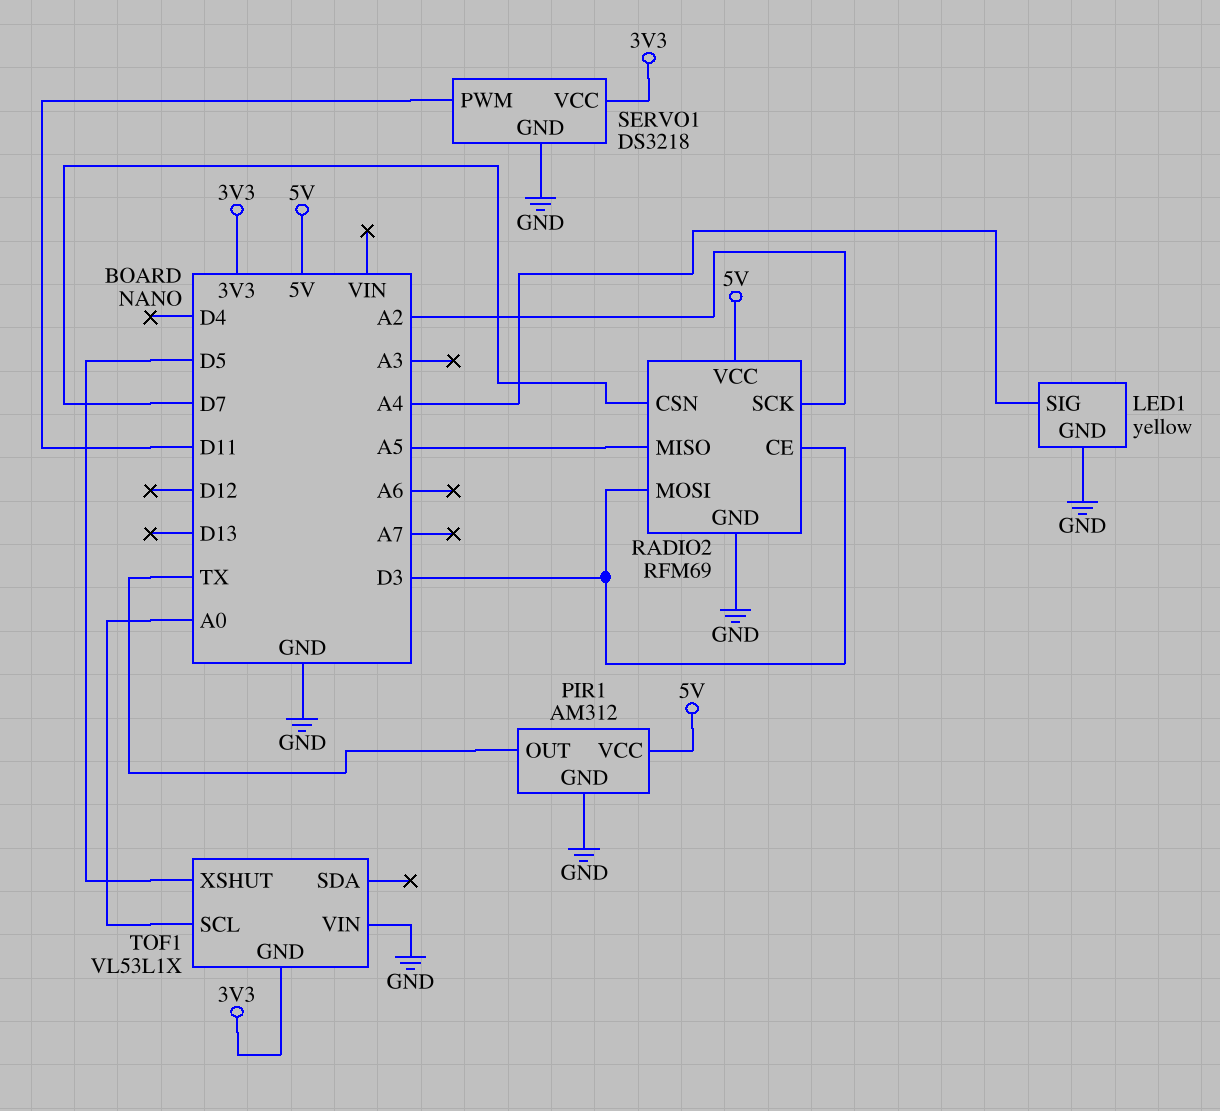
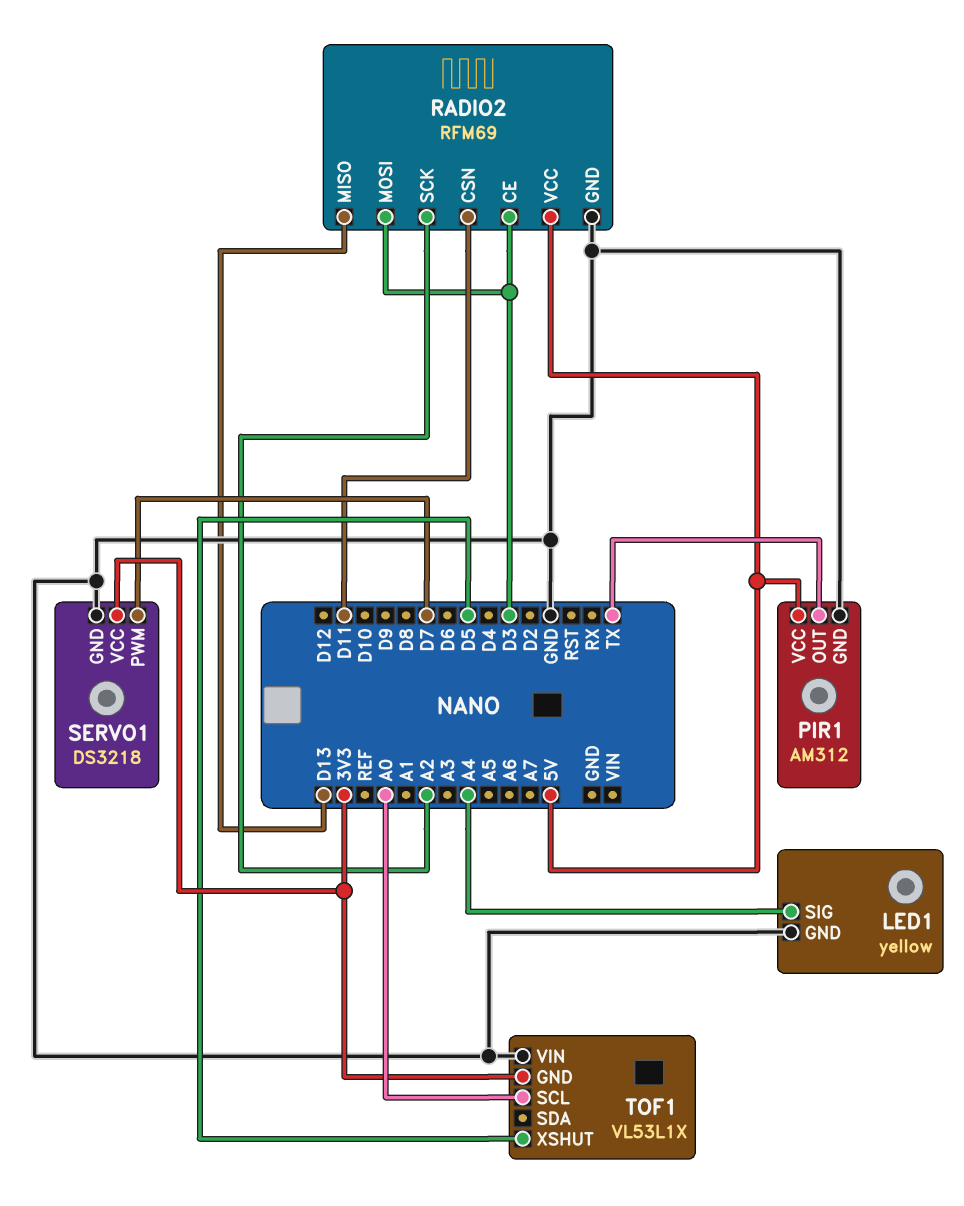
RADIO2 pin CSN: D7 -> D11
RADIO2 pin MISO: A5 -> D13
SERVO1 pin PWM: D11 -> D7

